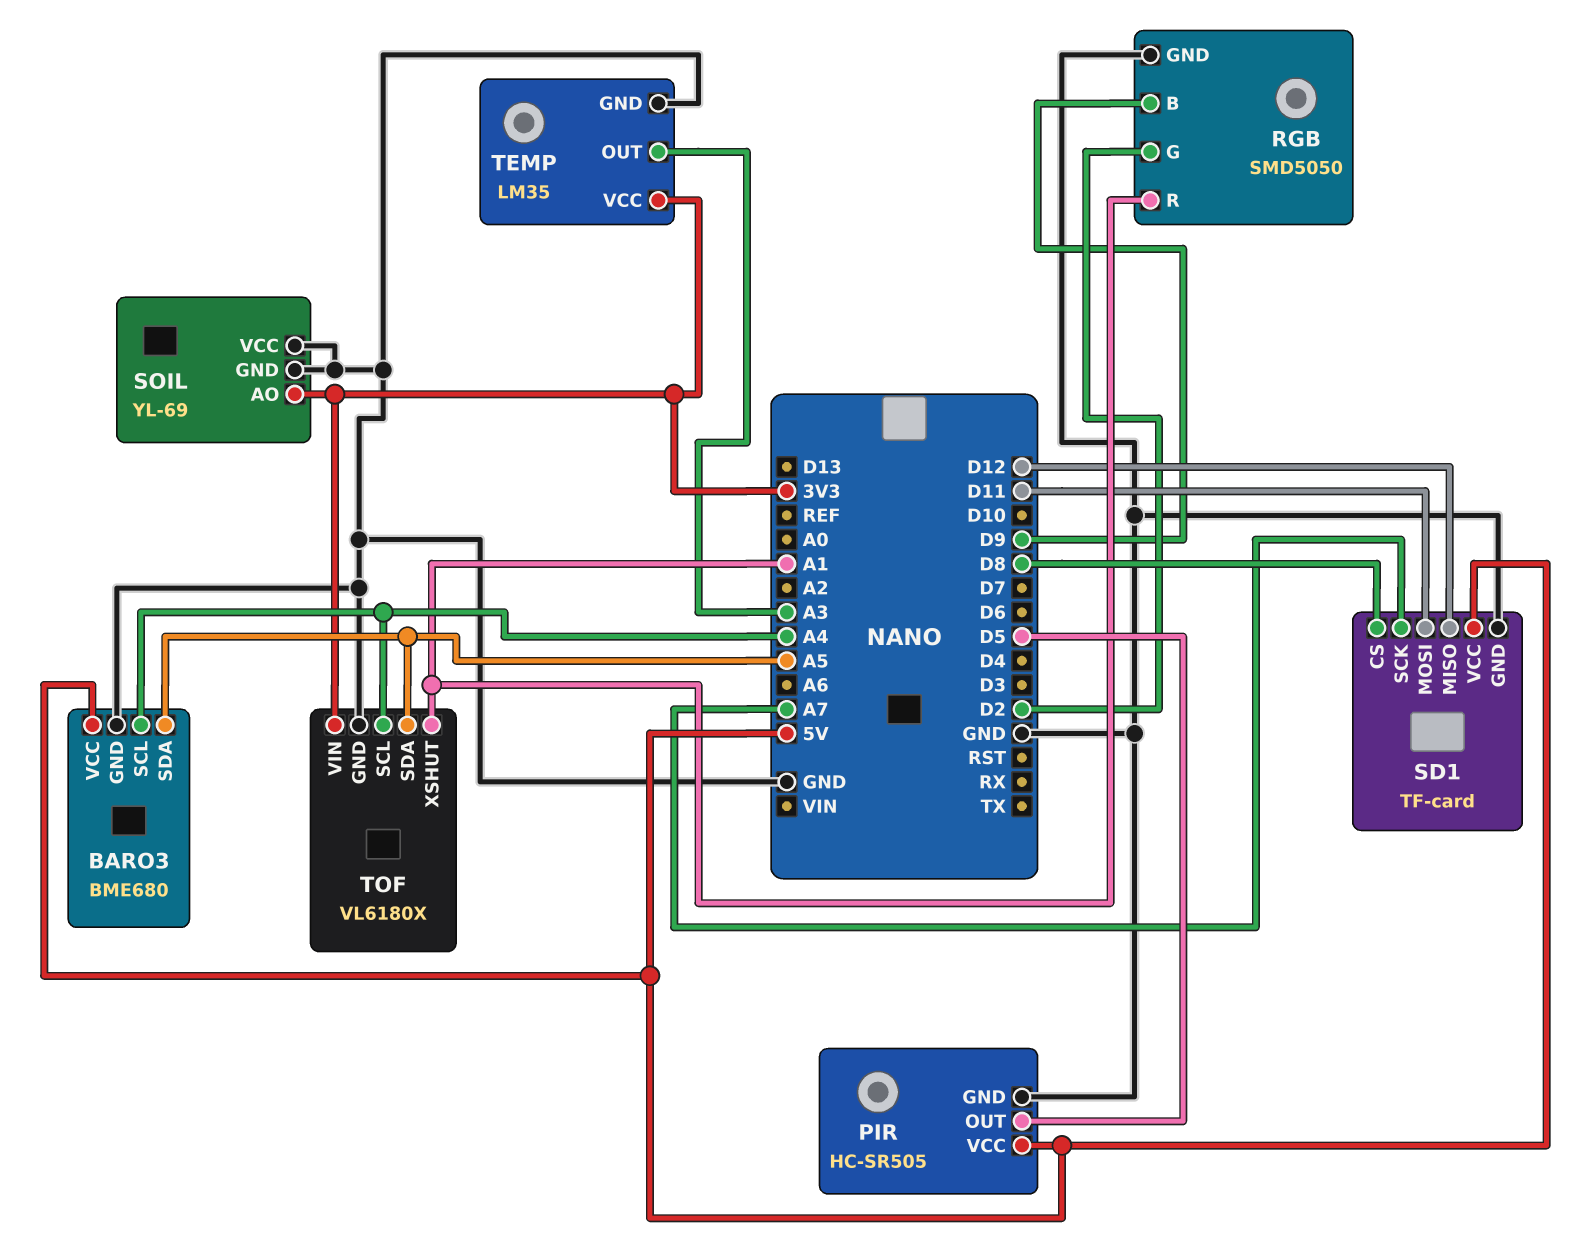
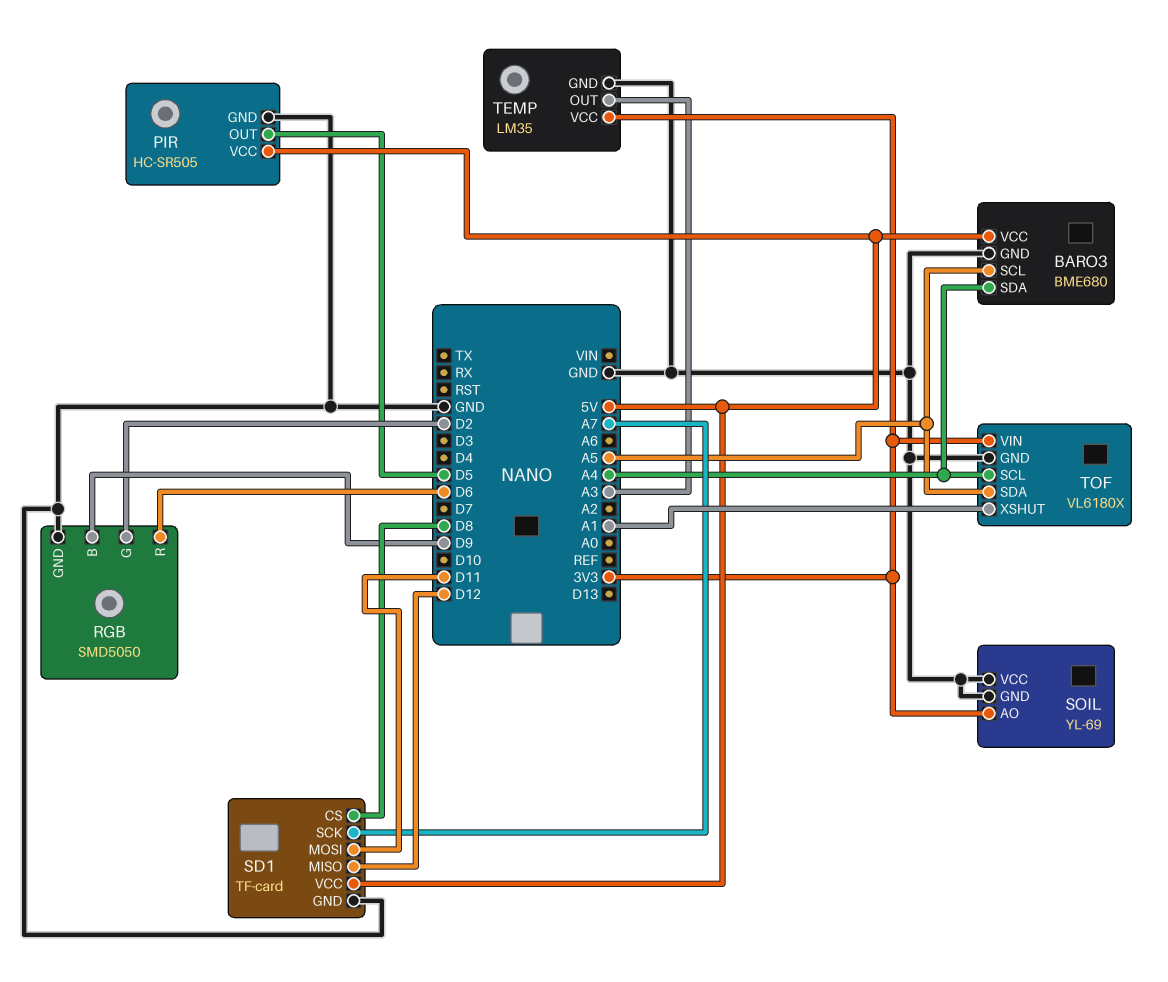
BARO3 pin SCL: A4 -> A5
BARO3 pin SDA: A5 -> A4
RGB pin R: A1 -> D6

